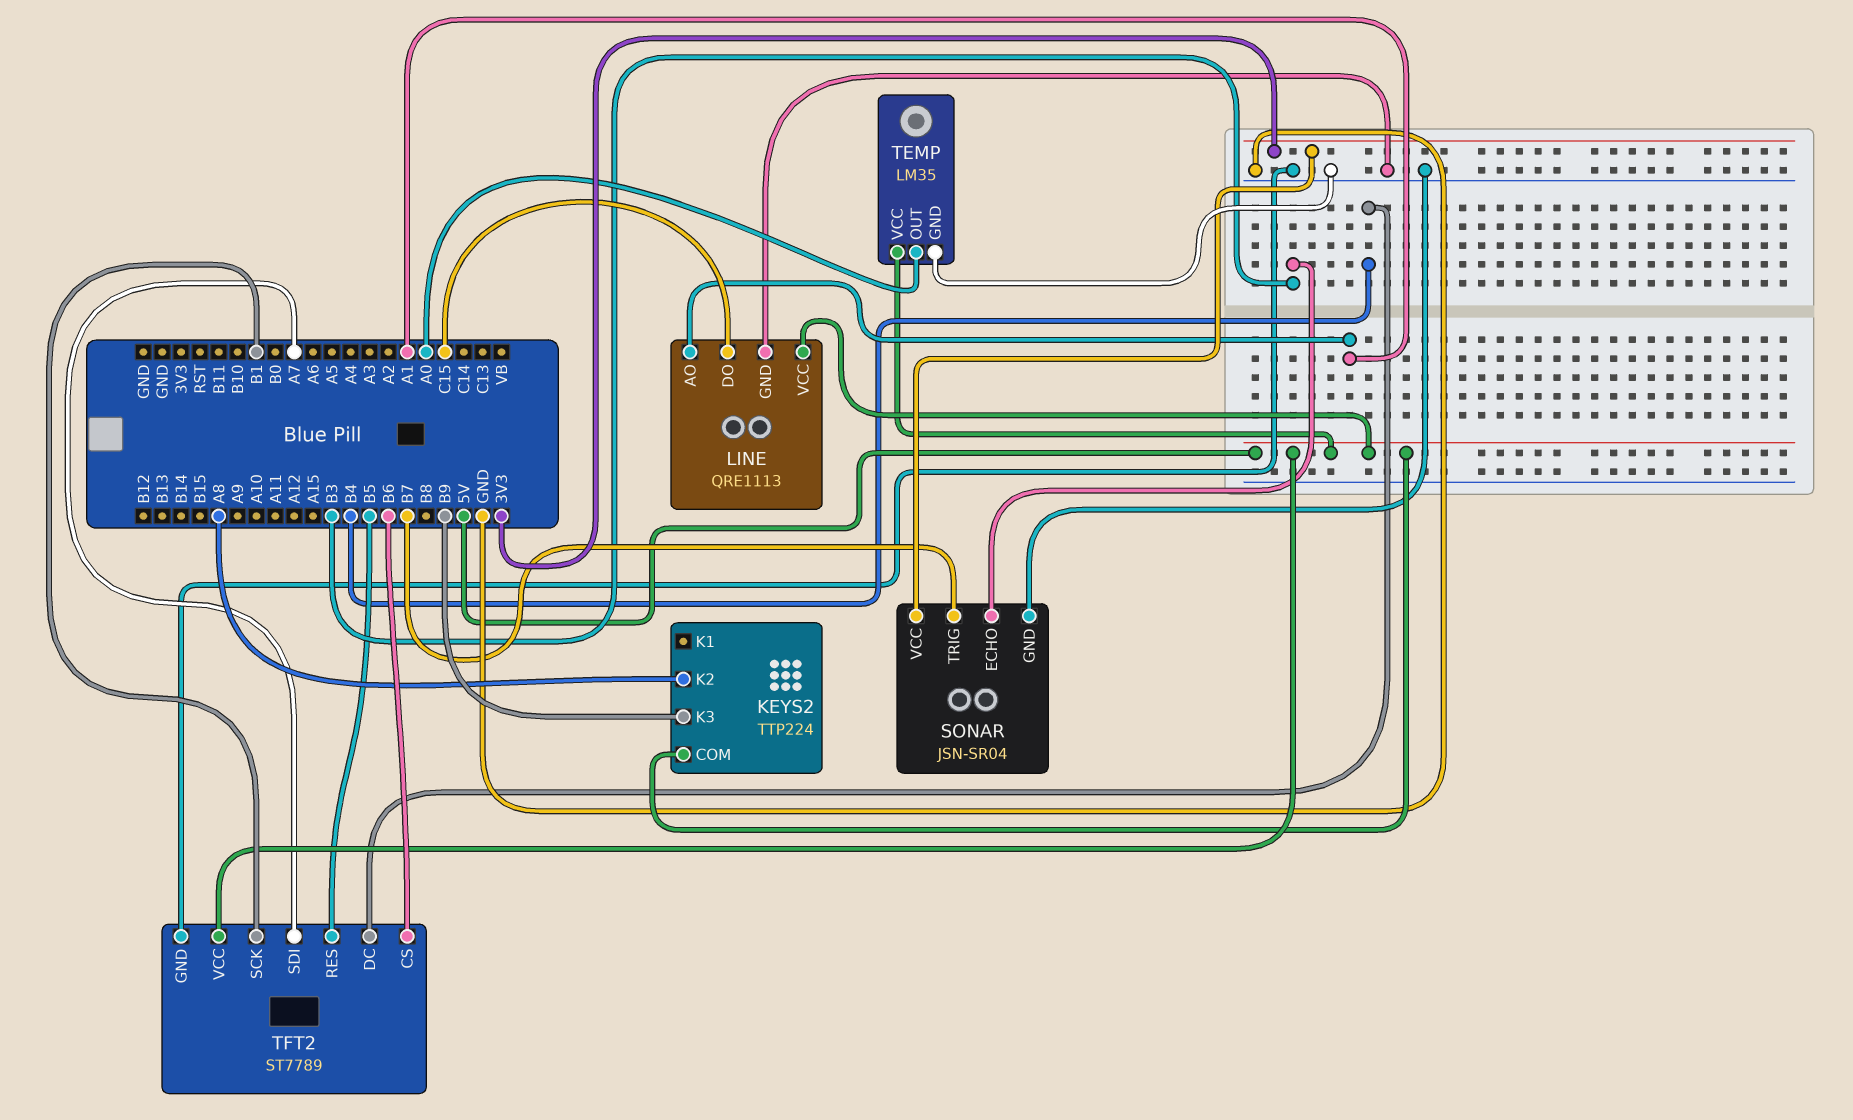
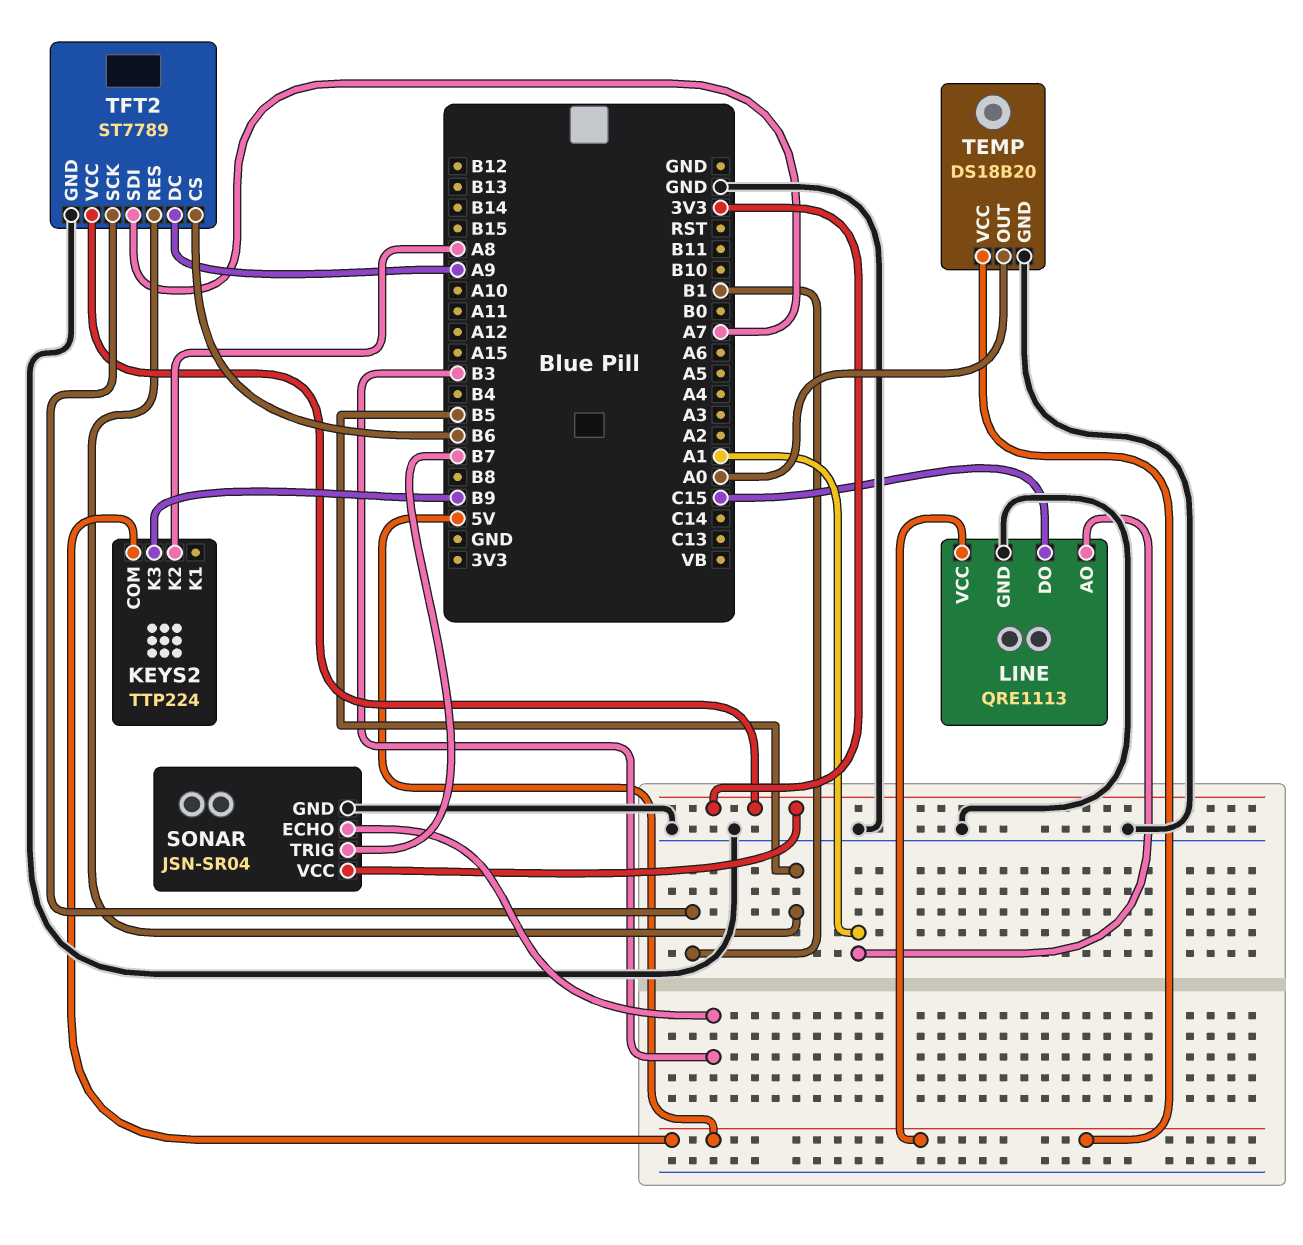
TEMP: LM35 -> DS18B20
TFT2 pin DC: B4 -> A9
TFT2 pin VCC: 5V -> 3V3

